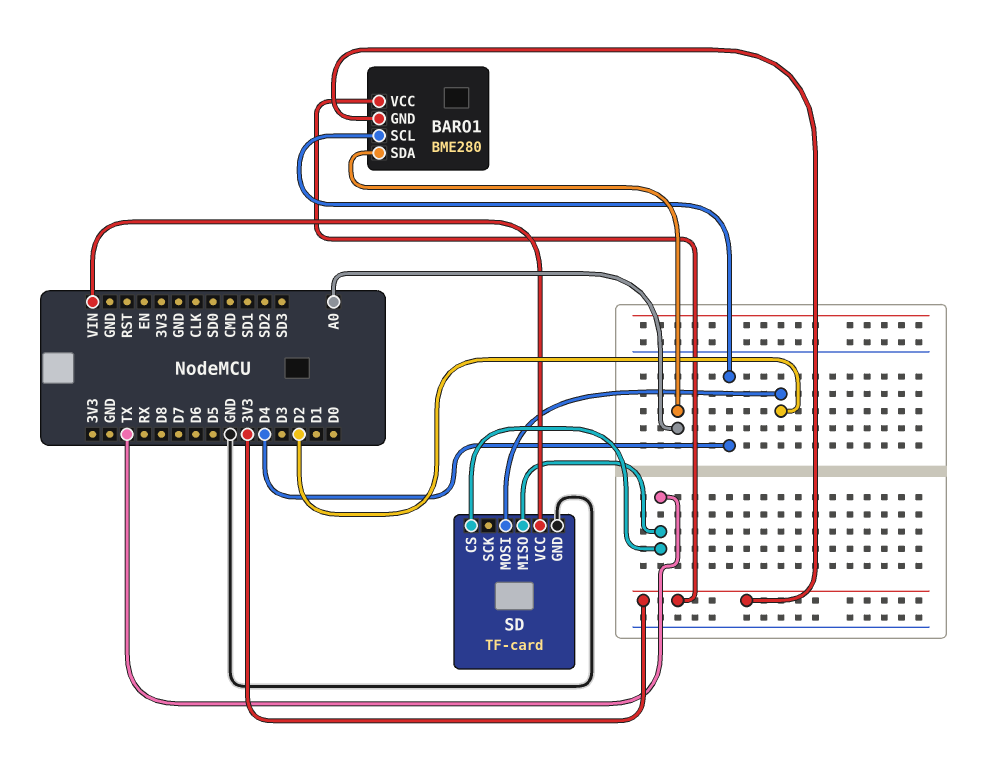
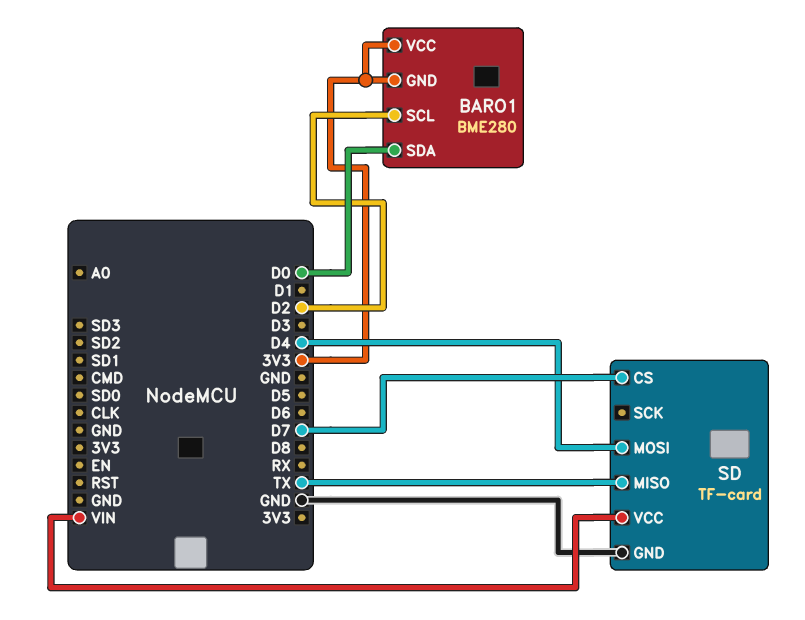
BARO1 pin SCL: D4 -> D2
BARO1 pin SDA: A0 -> D0
SD pin CS: TX -> D7
SD pin MOSI: D2 -> D4

